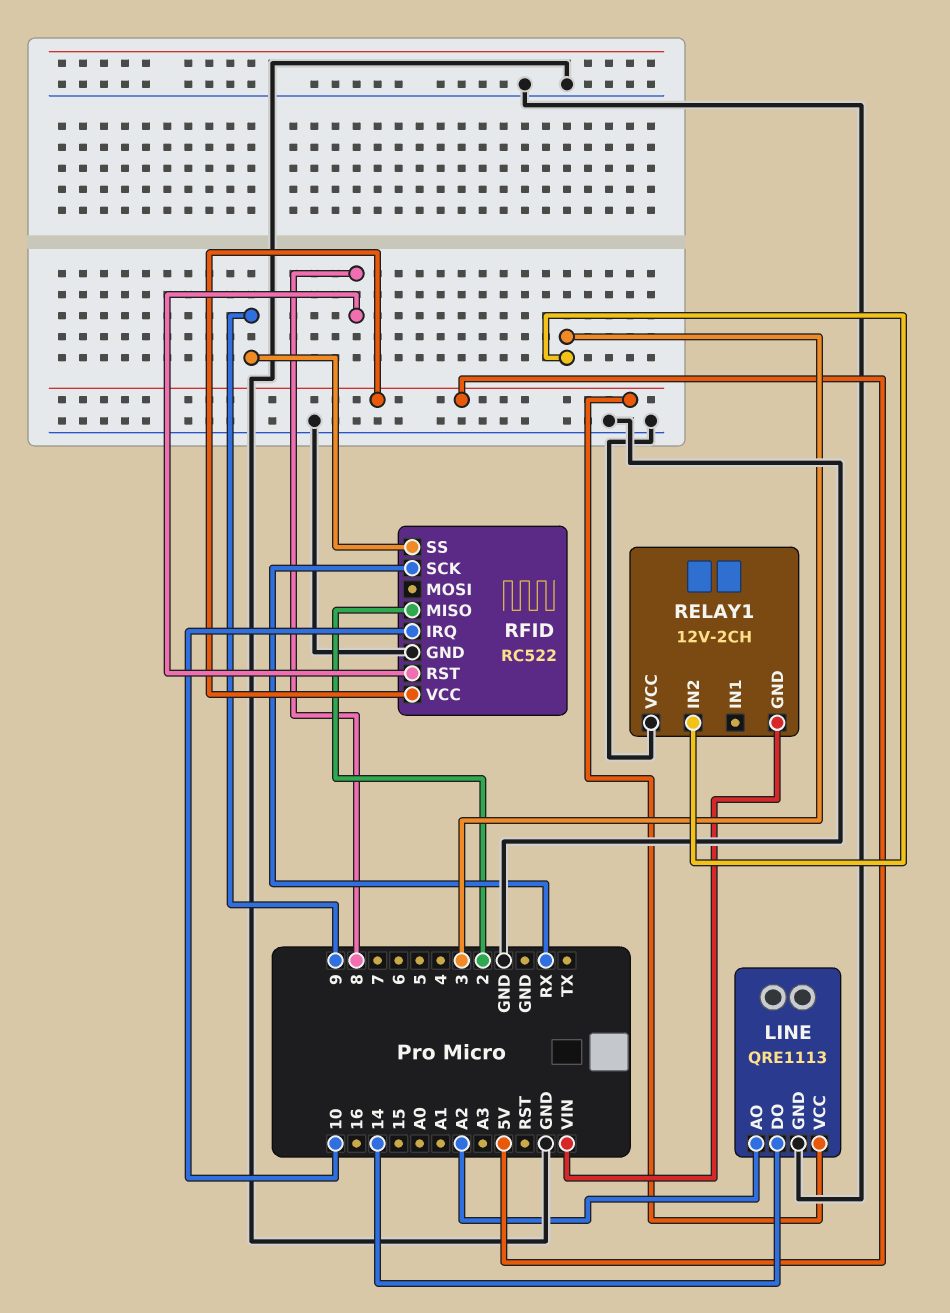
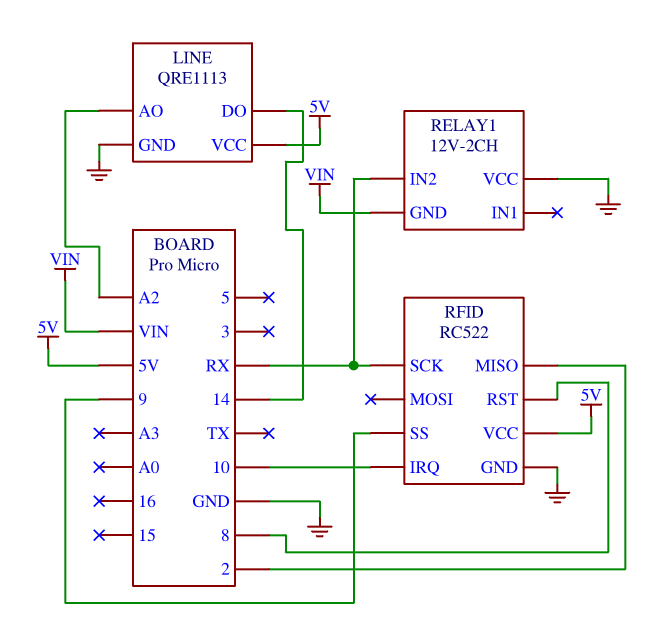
RELAY1 pin IN2: 3 -> RX

